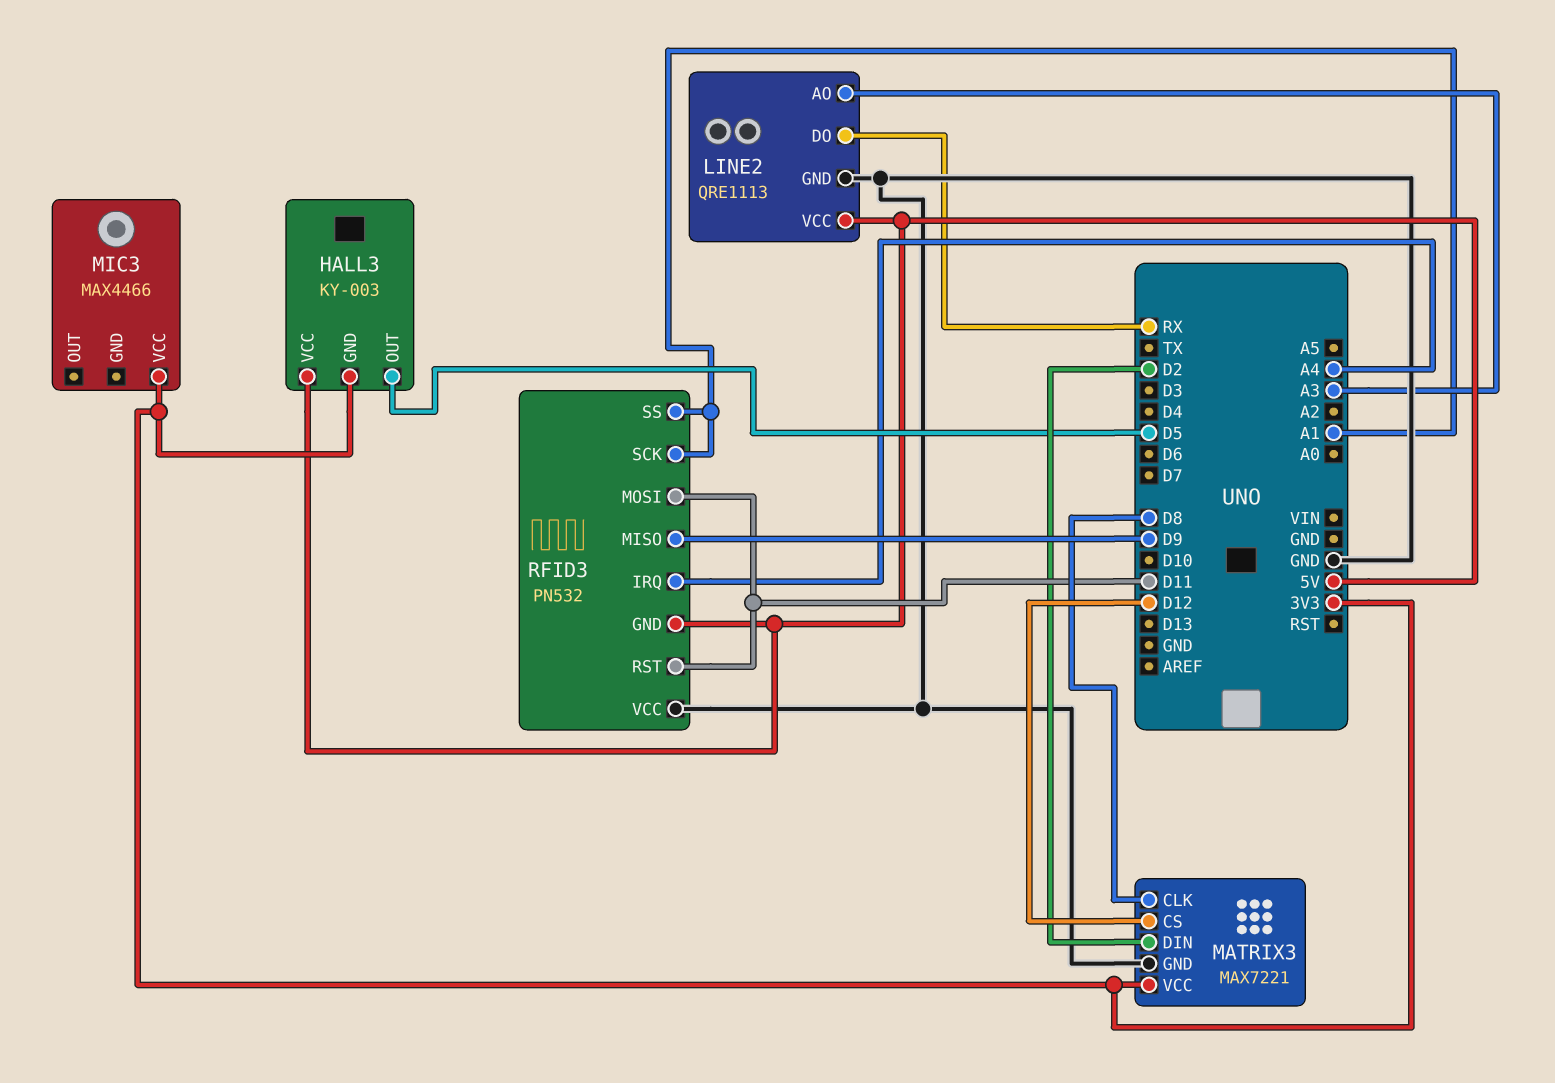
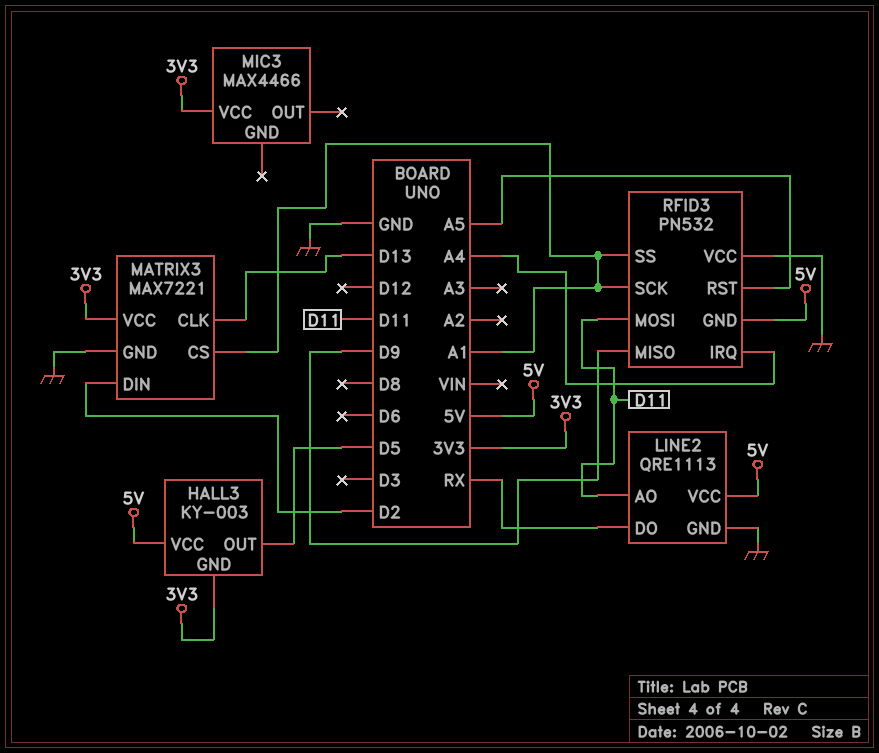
LINE2 pin AO: A3 -> D11
MATRIX3 pin CLK: D8 -> D13
MATRIX3 pin CS: D12 -> A1
RFID3 pin RST: D11 -> A5

